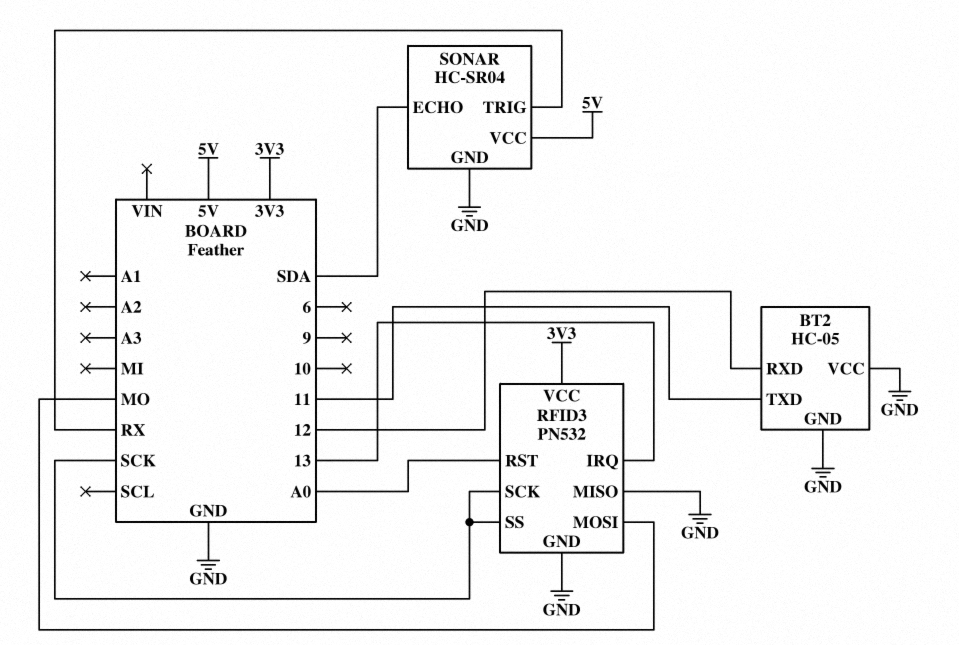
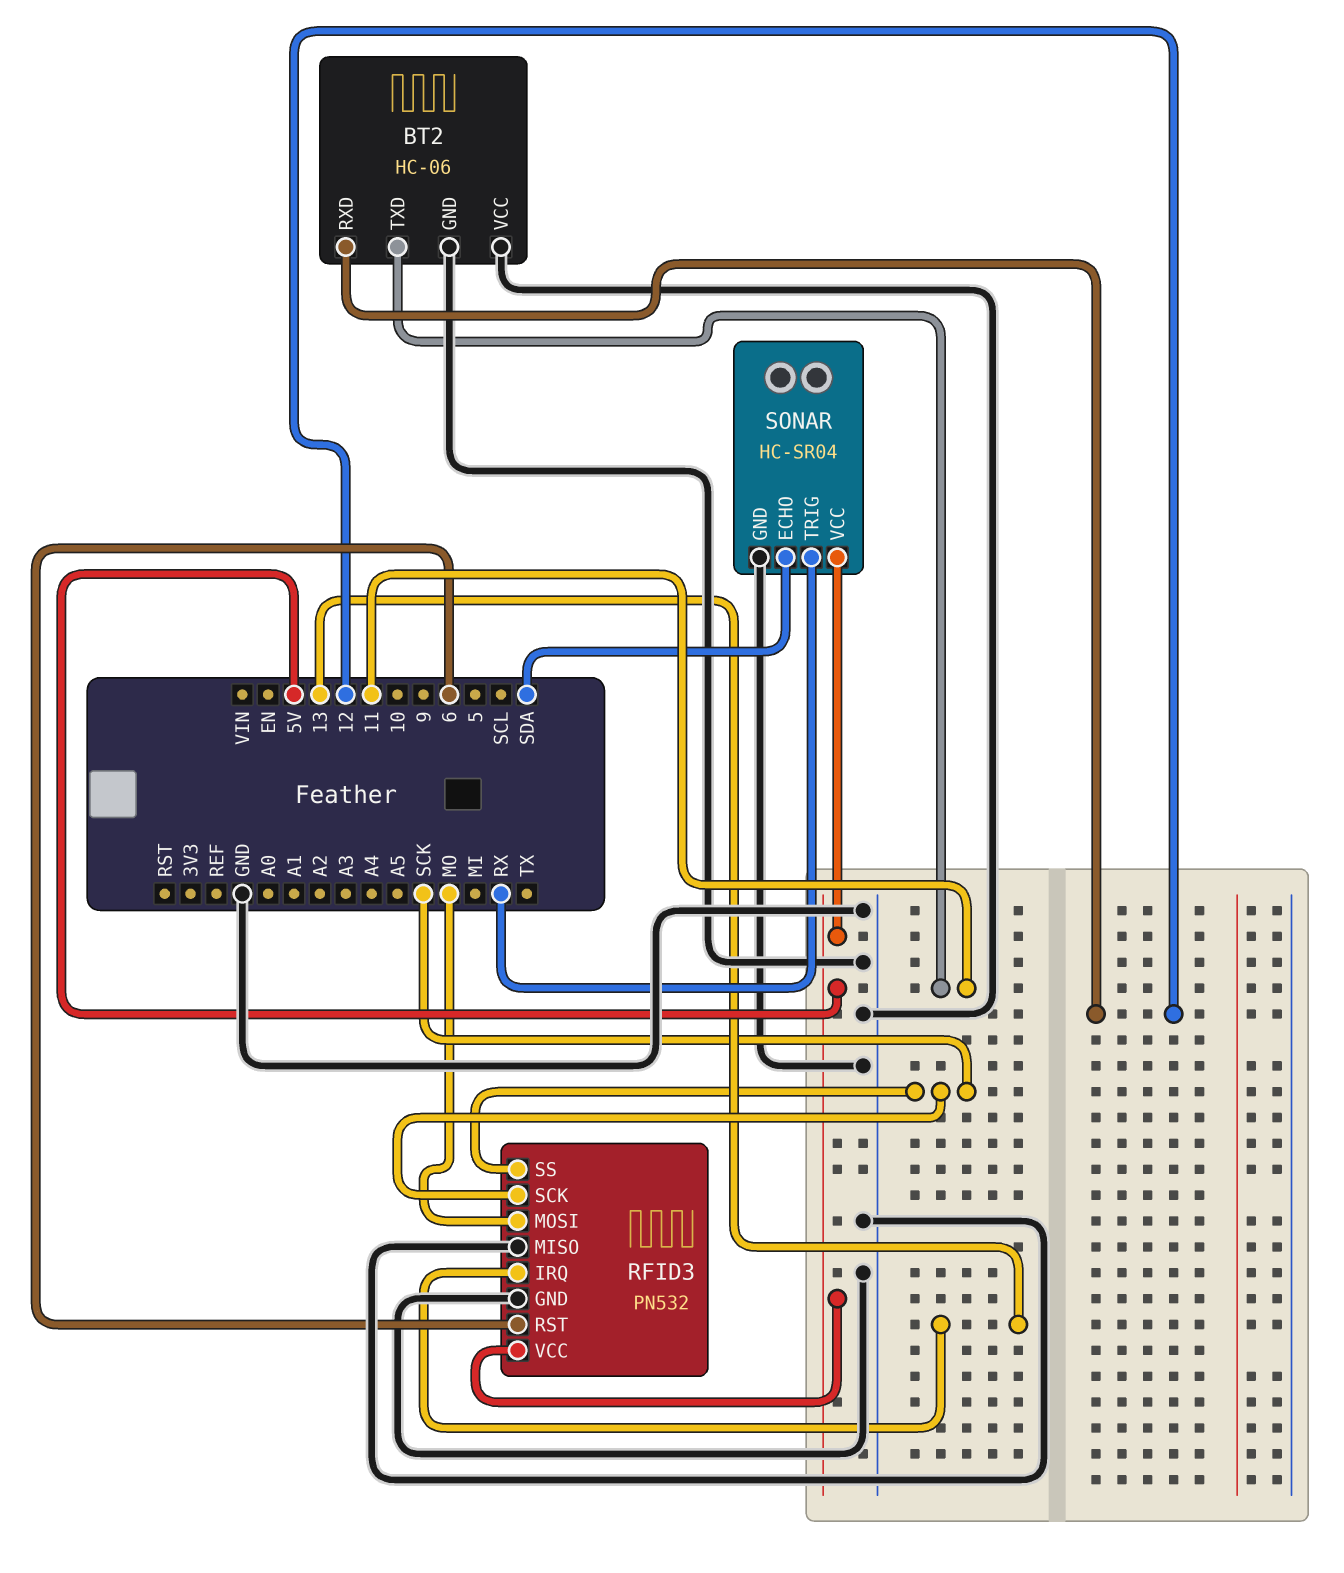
BT2: HC-05 -> HC-06
RFID3 pin RST: A0 -> 6
RFID3 pin VCC: 3V3 -> 5V

